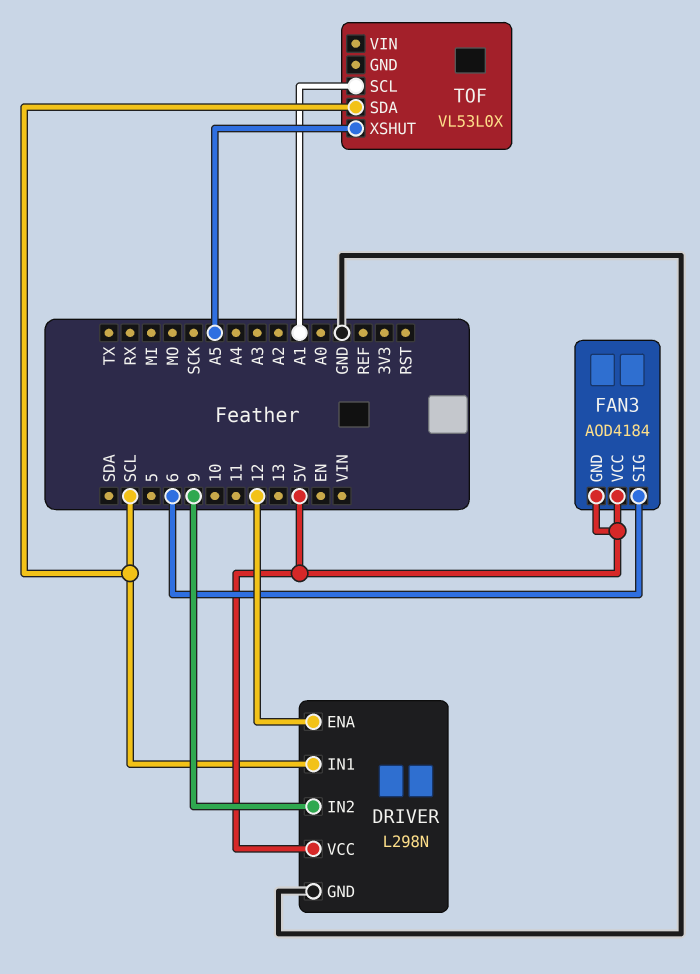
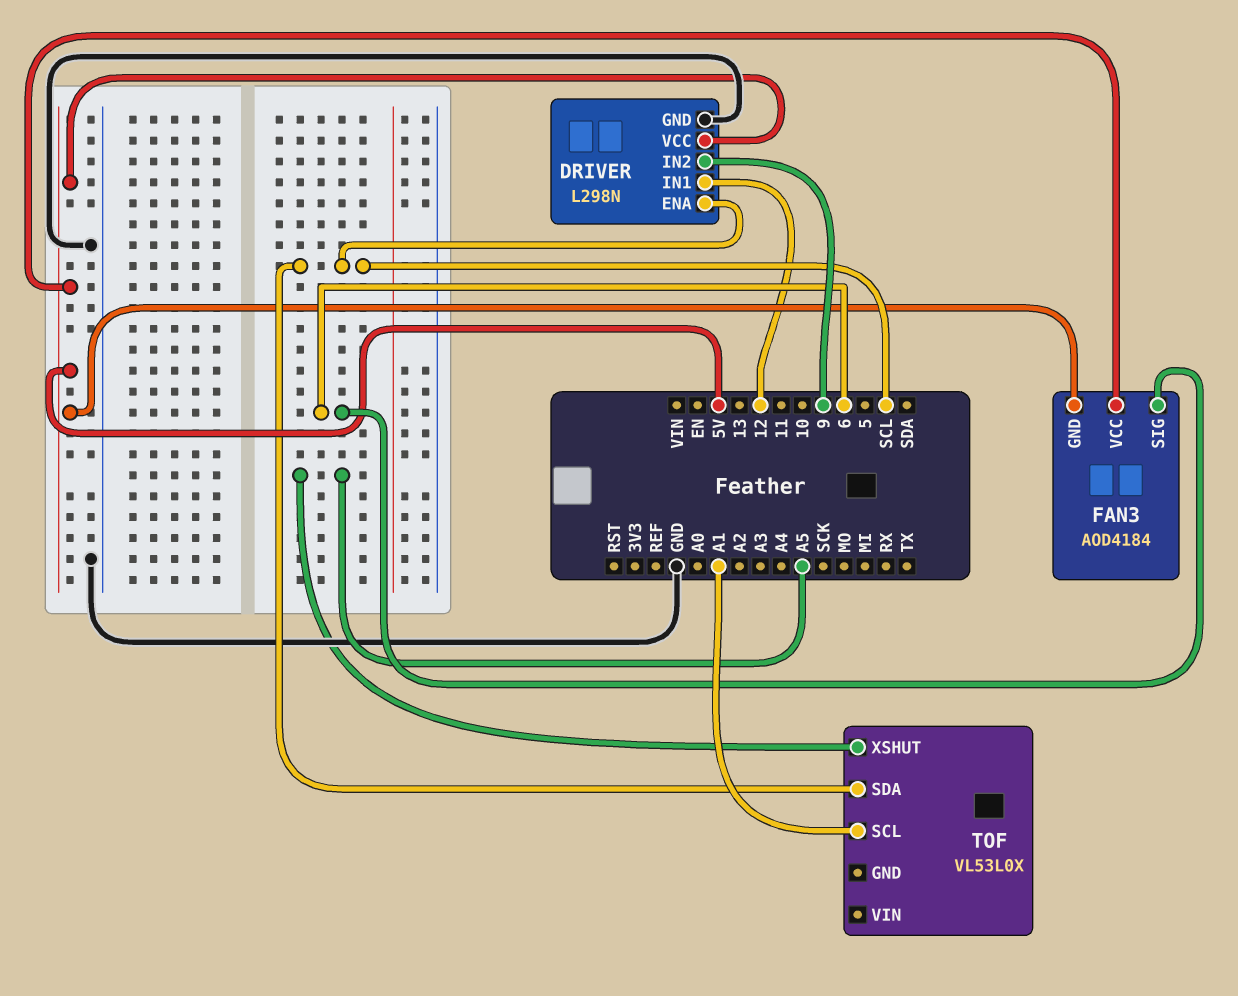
DRIVER pin ENA: 12 -> SCL
DRIVER pin IN1: SCL -> 12

